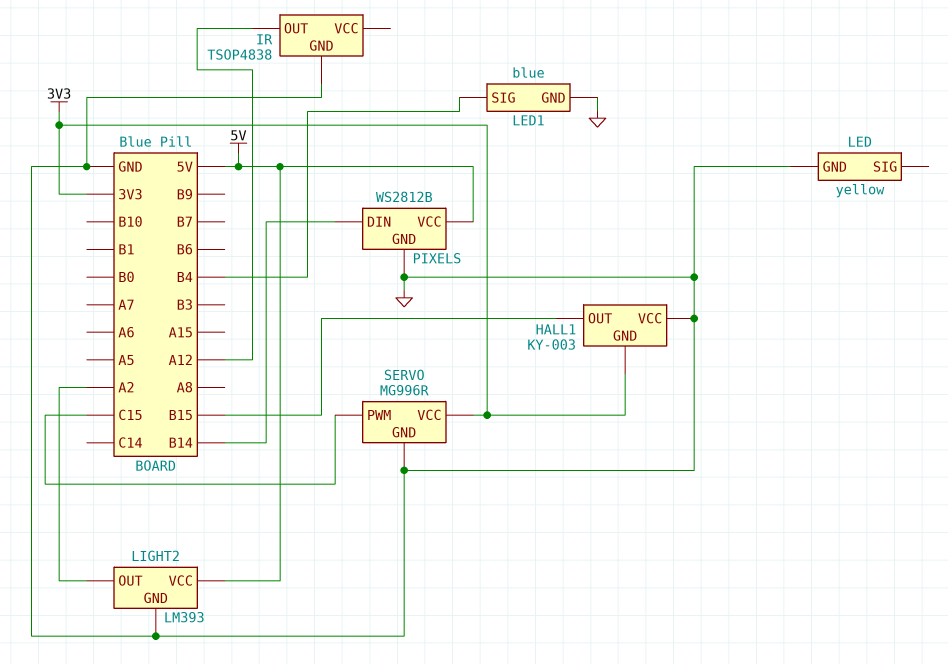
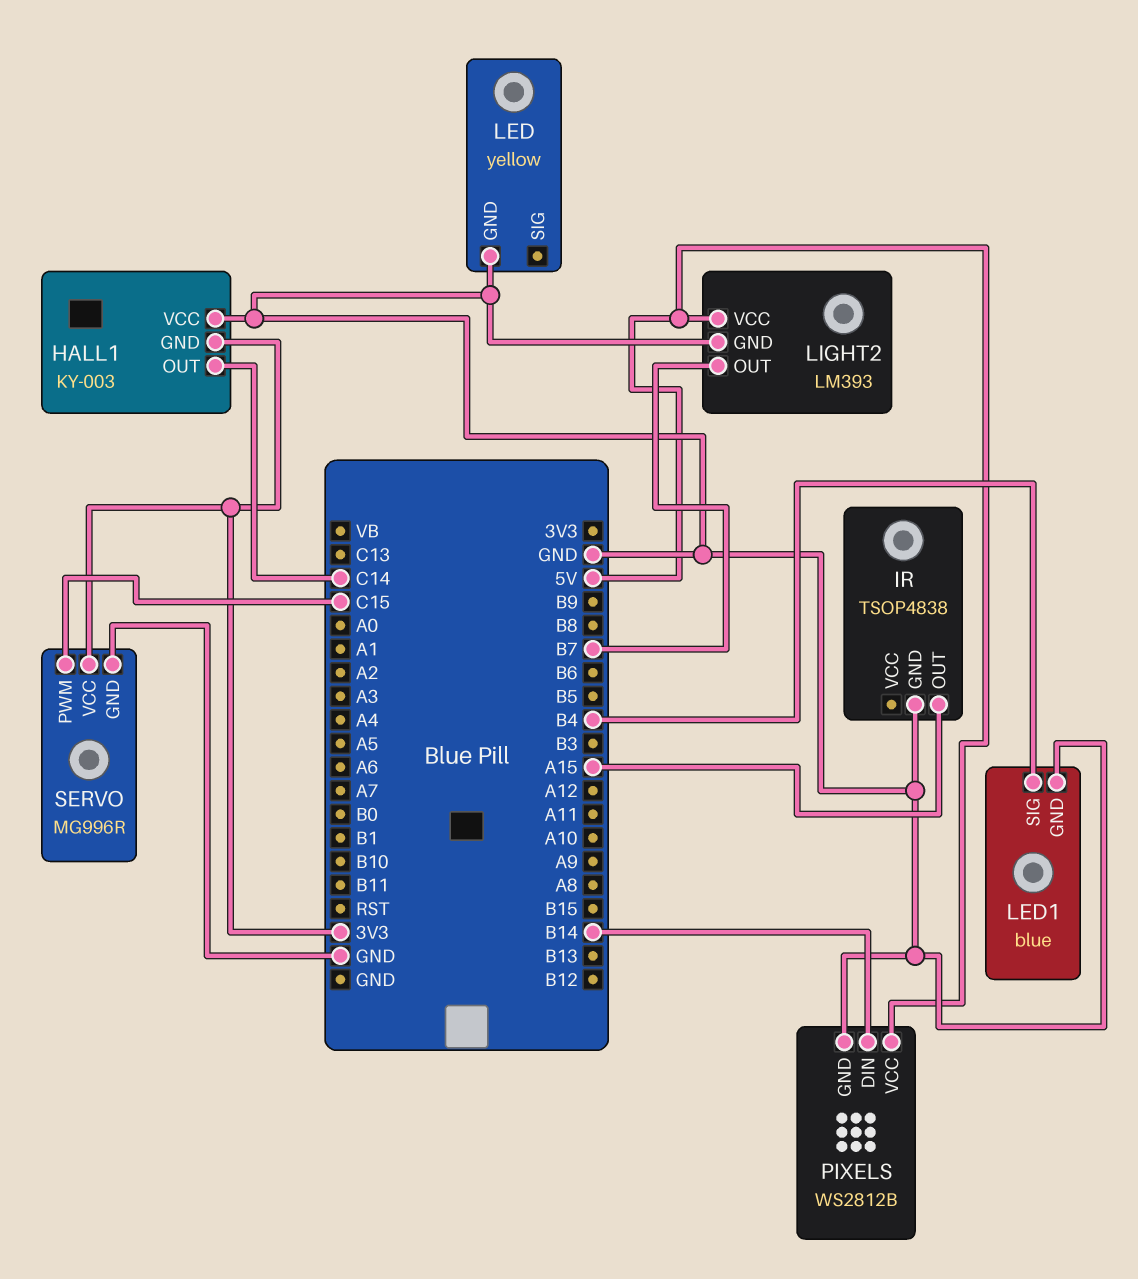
HALL1 pin OUT: B15 -> C14
IR pin OUT: A12 -> A15
LIGHT2 pin OUT: A2 -> B7

